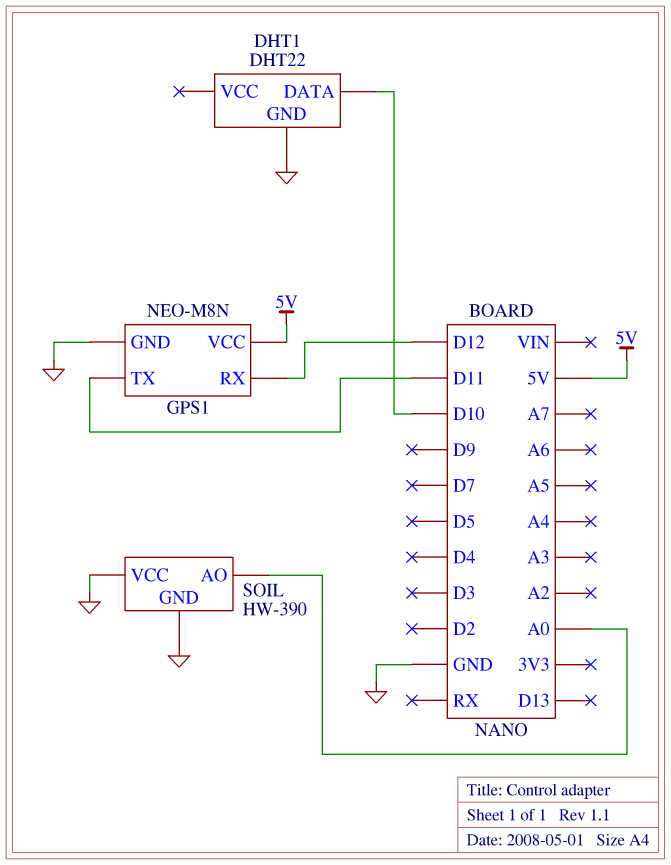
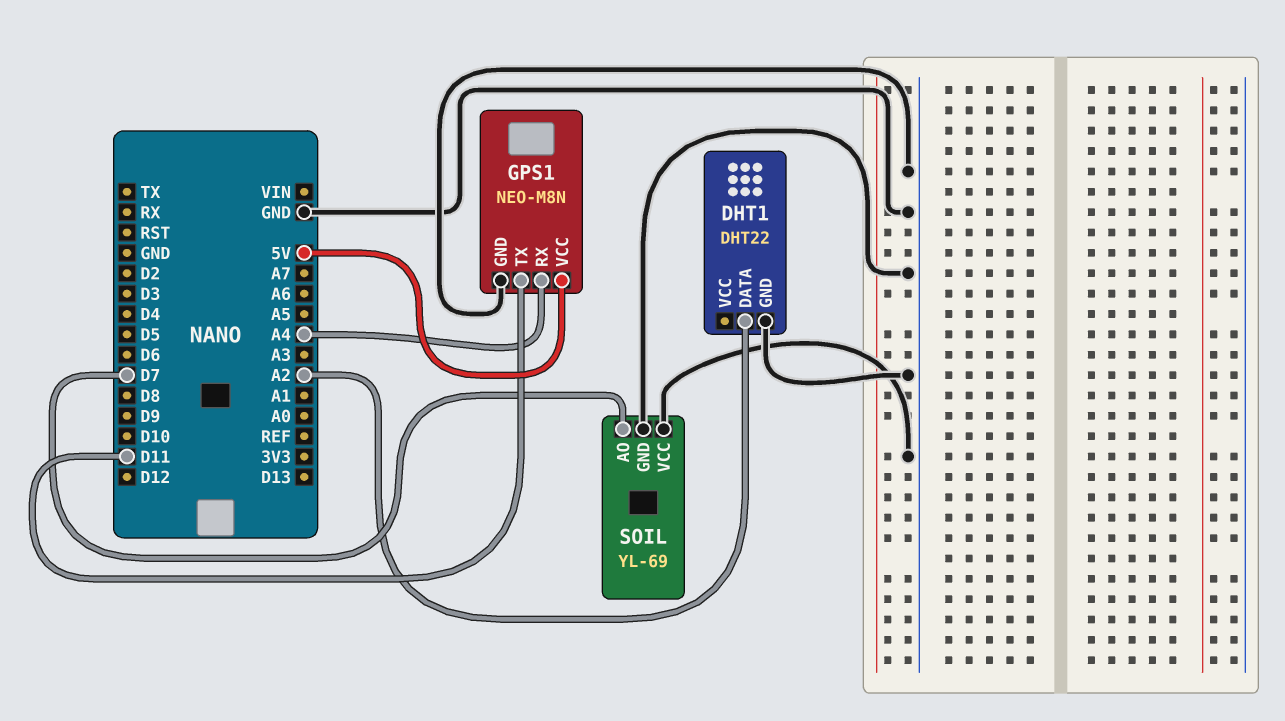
DHT1 pin DATA: D10 -> A2
GPS1 pin RX: D12 -> A4
SOIL: HW-390 -> YL-69
SOIL pin AO: A0 -> D7

